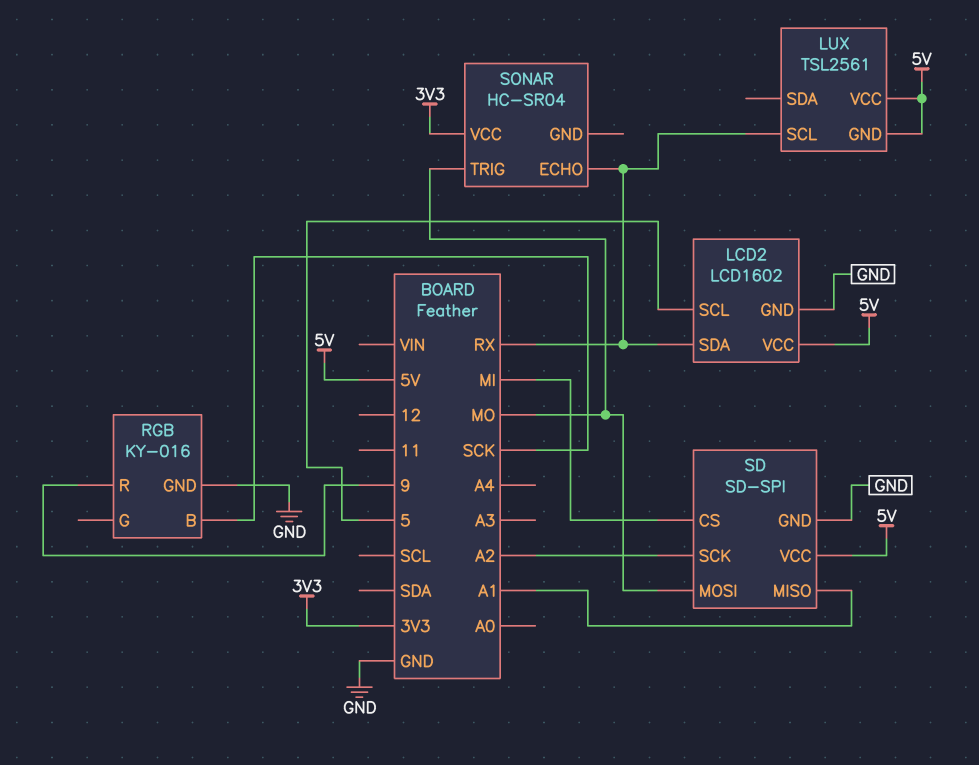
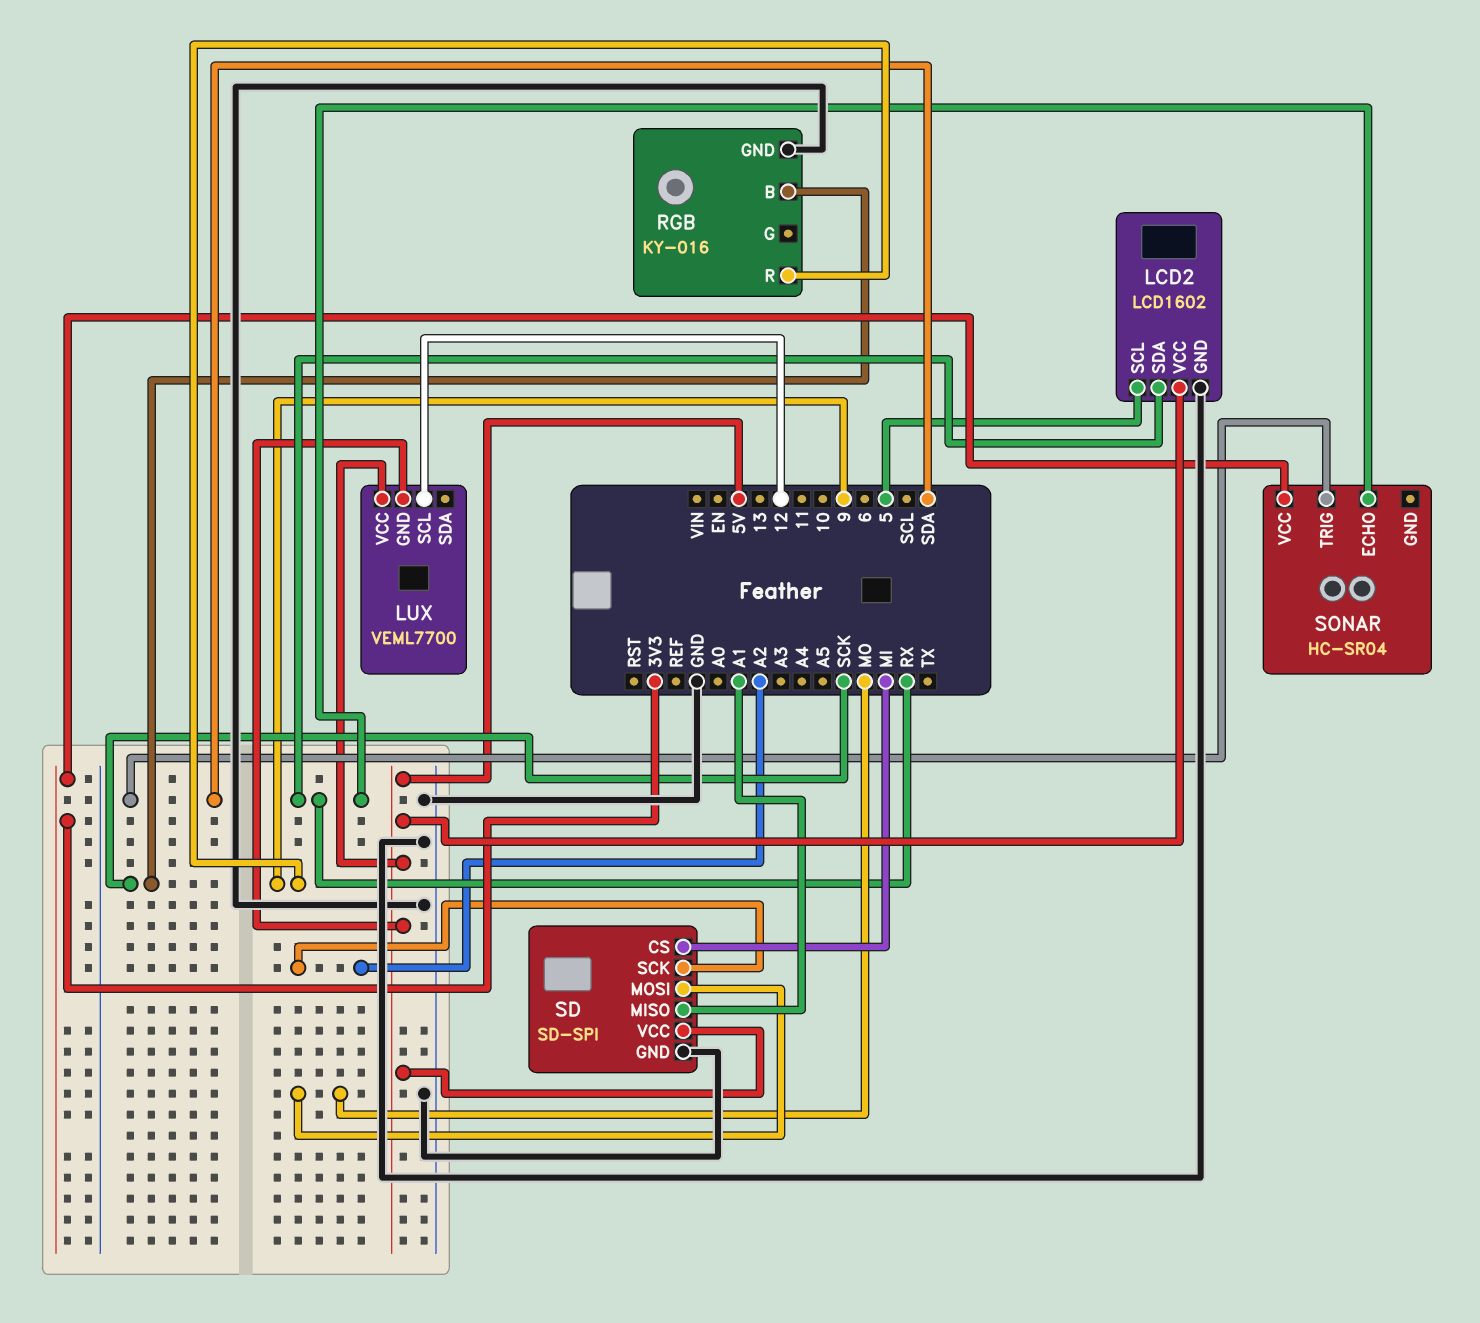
LUX: TSL2561 -> VEML7700
LUX pin SCL: RX -> 12
SONAR pin TRIG: MO -> SDA

